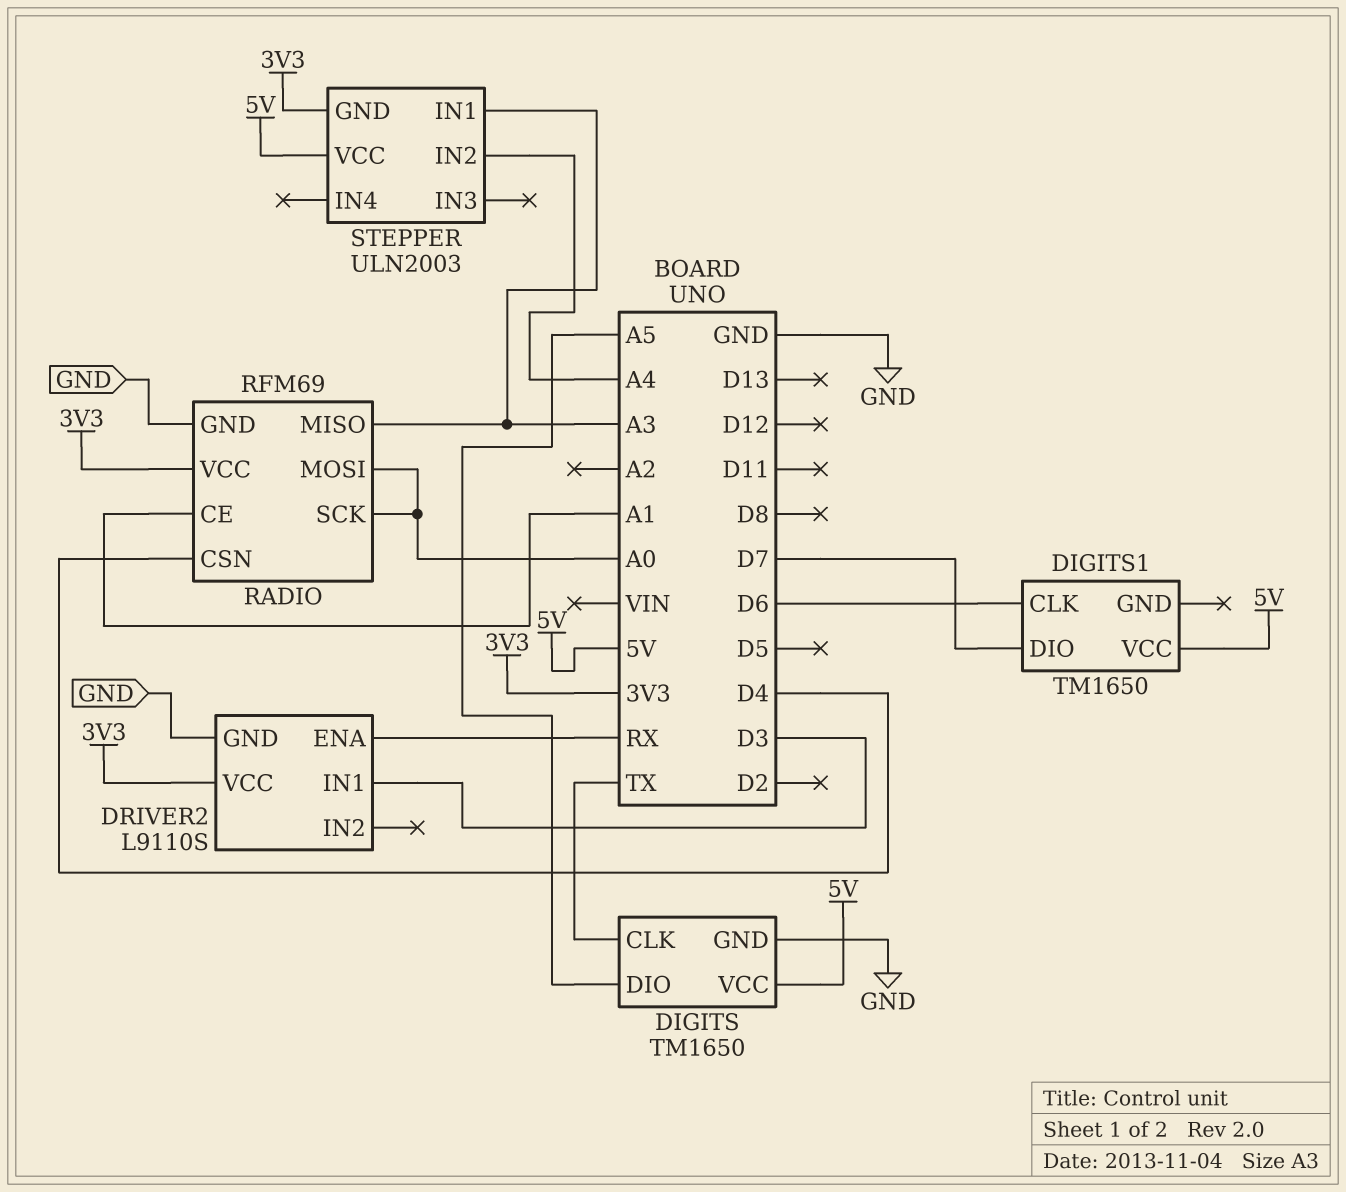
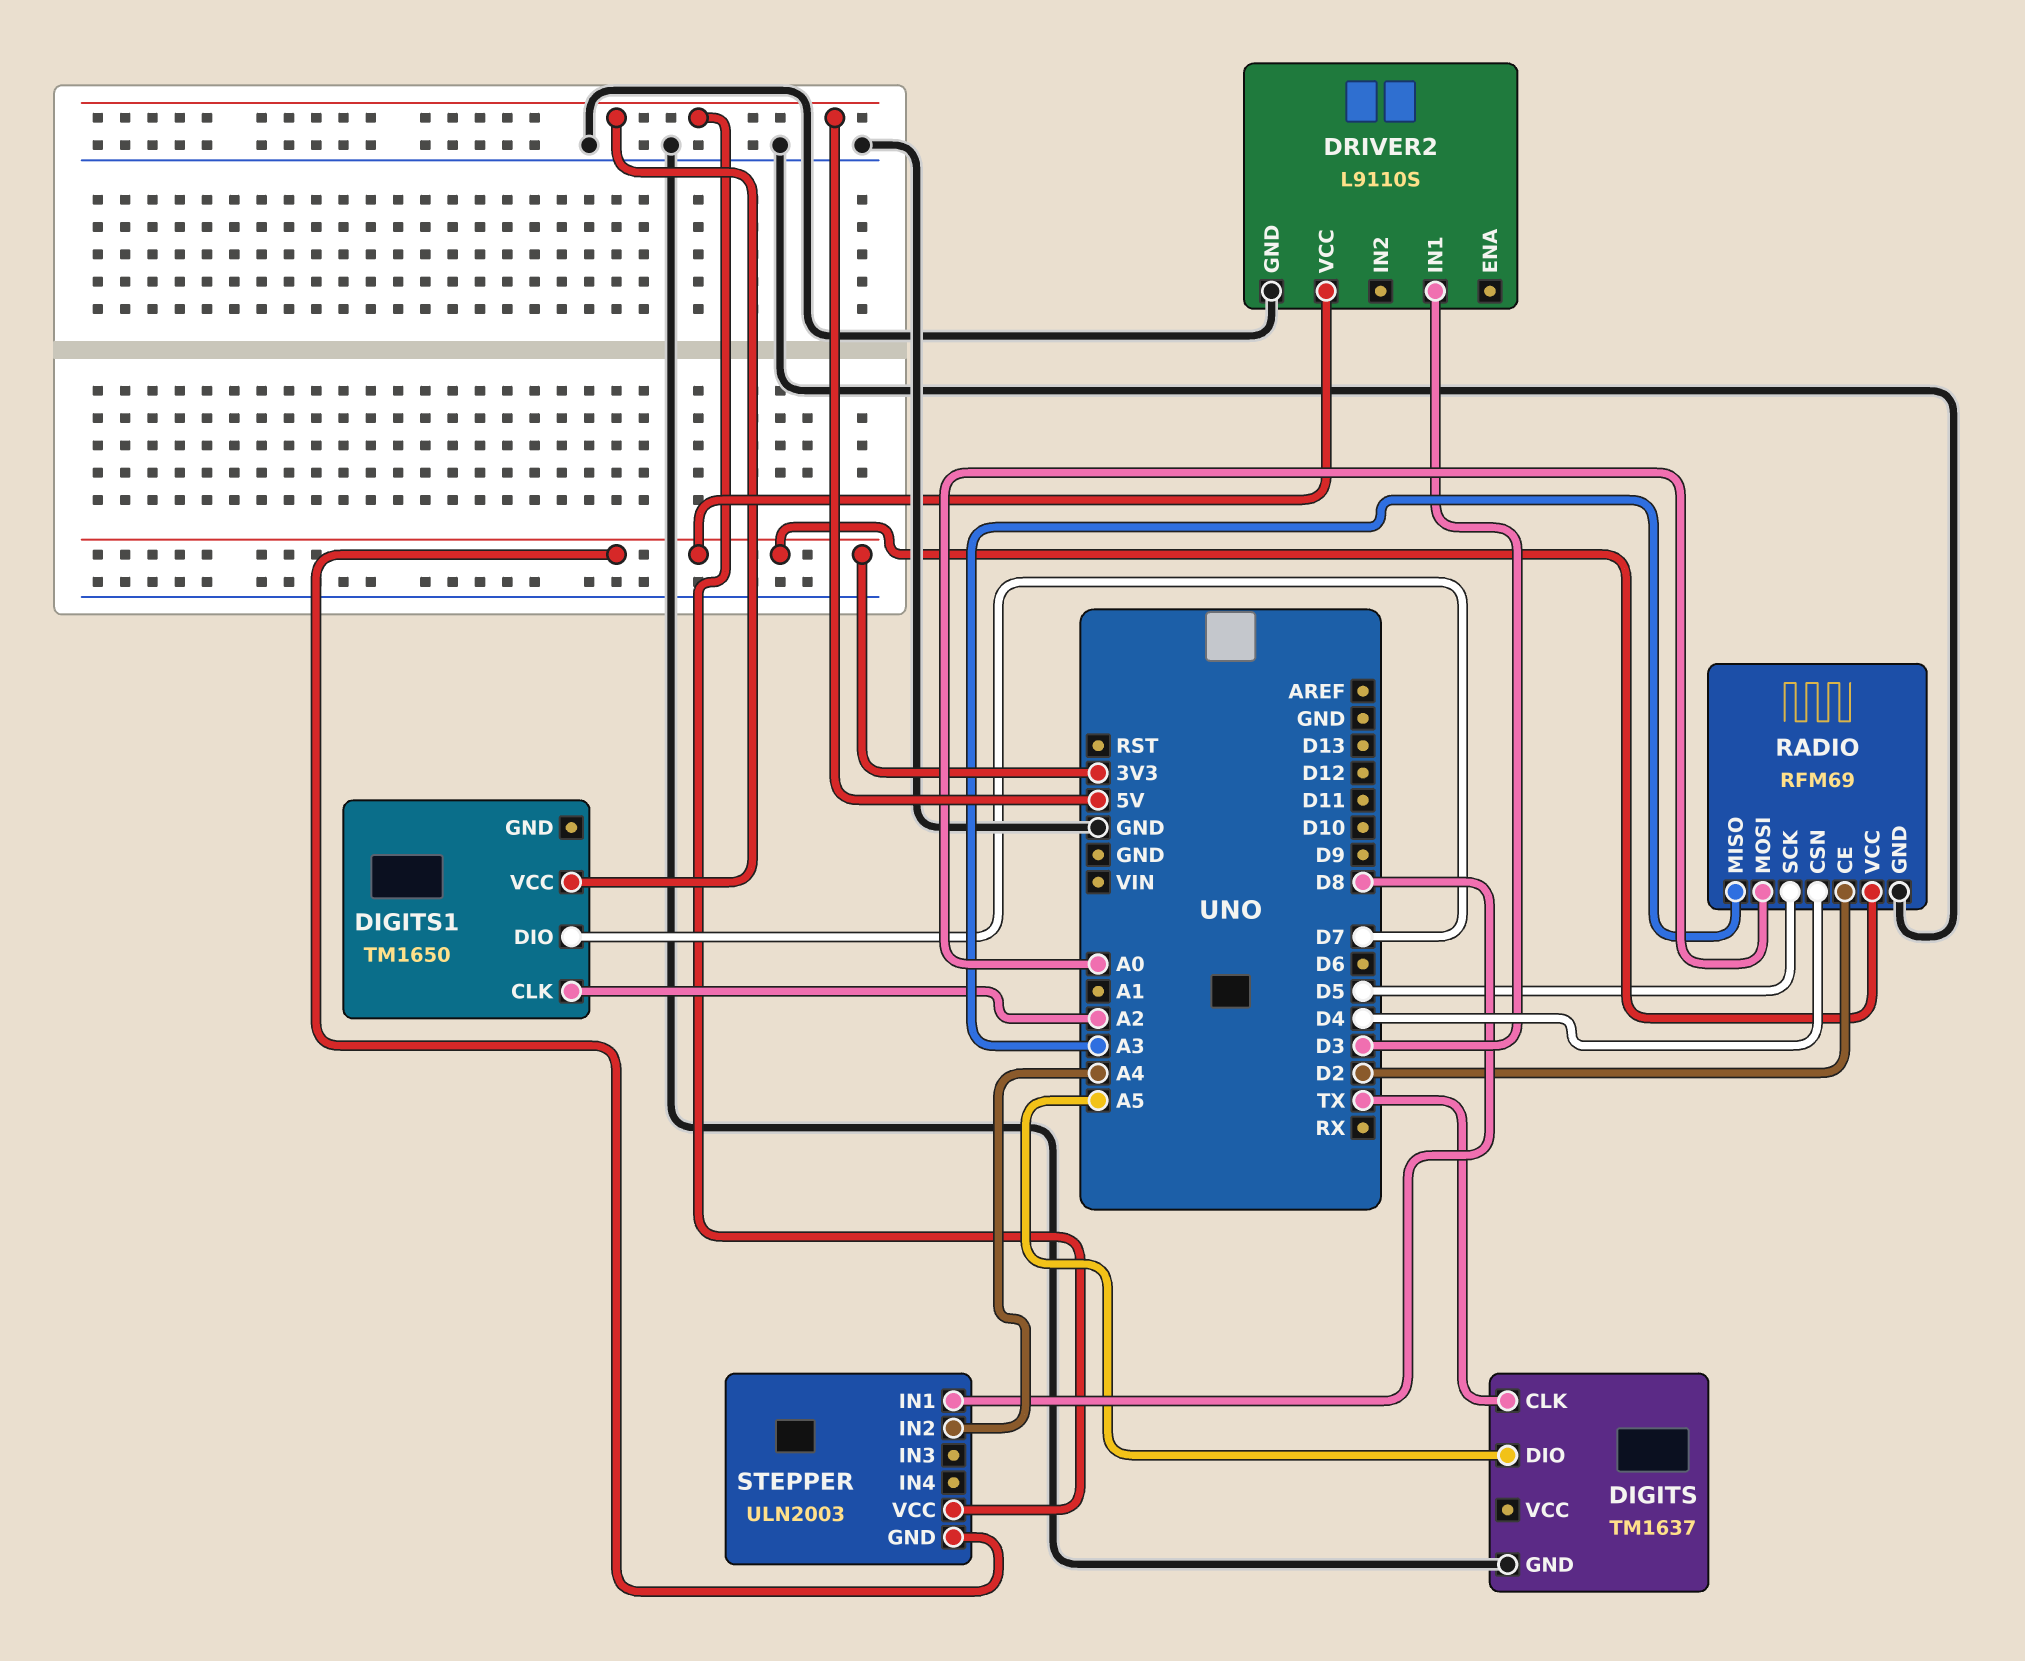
DIGITS: TM1650 -> TM1637
DIGITS pin VCC: 5V -> none
DIGITS1 pin CLK: D6 -> A2
DRIVER2 pin ENA: RX -> none
RADIO pin CE: A1 -> D2
RADIO pin SCK: A0 -> D5
STEPPER pin IN1: A3 -> D8

